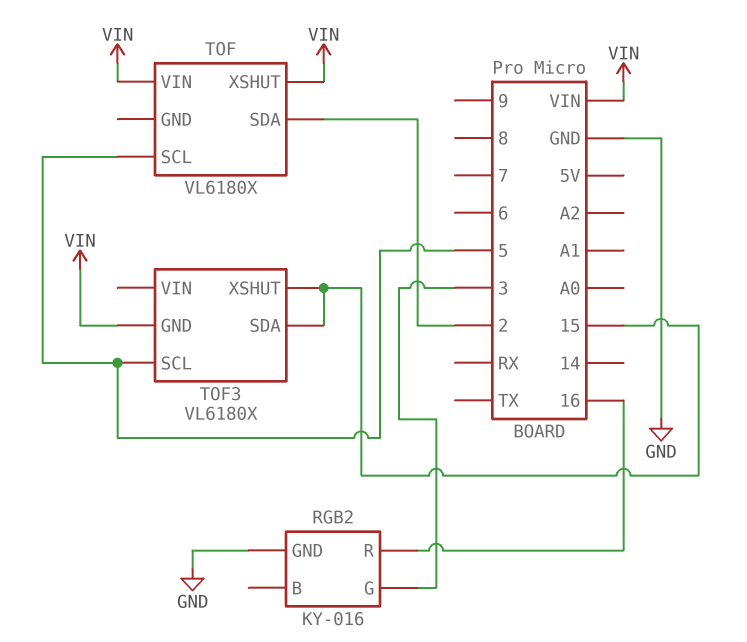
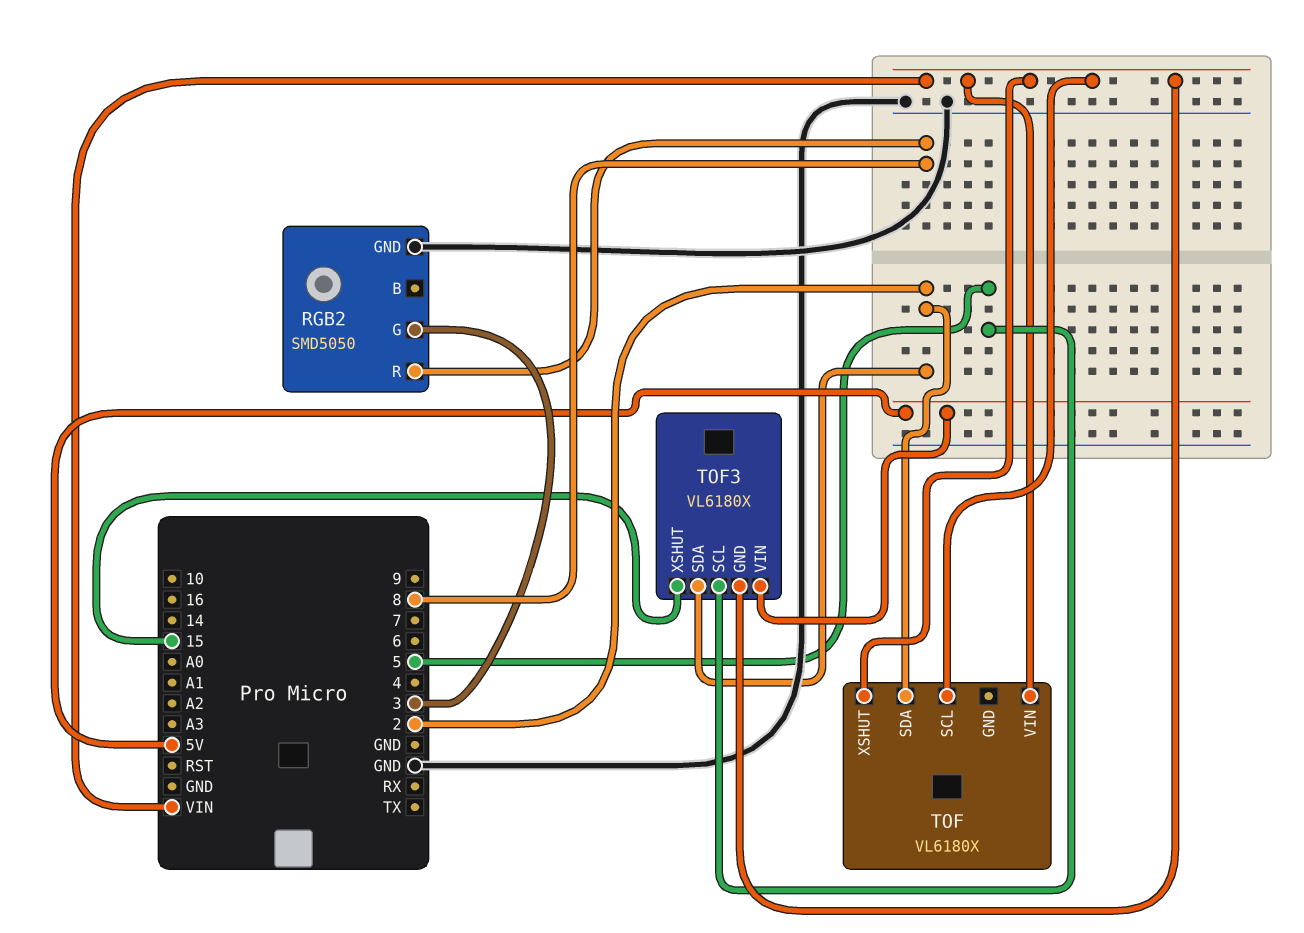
RGB2: KY-016 -> SMD5050
RGB2 pin R: 16 -> 8
TOF pin SCL: 5 -> VIN
TOF3 pin SDA: 15 -> 2
TOF3 pin VIN: none -> 5V

